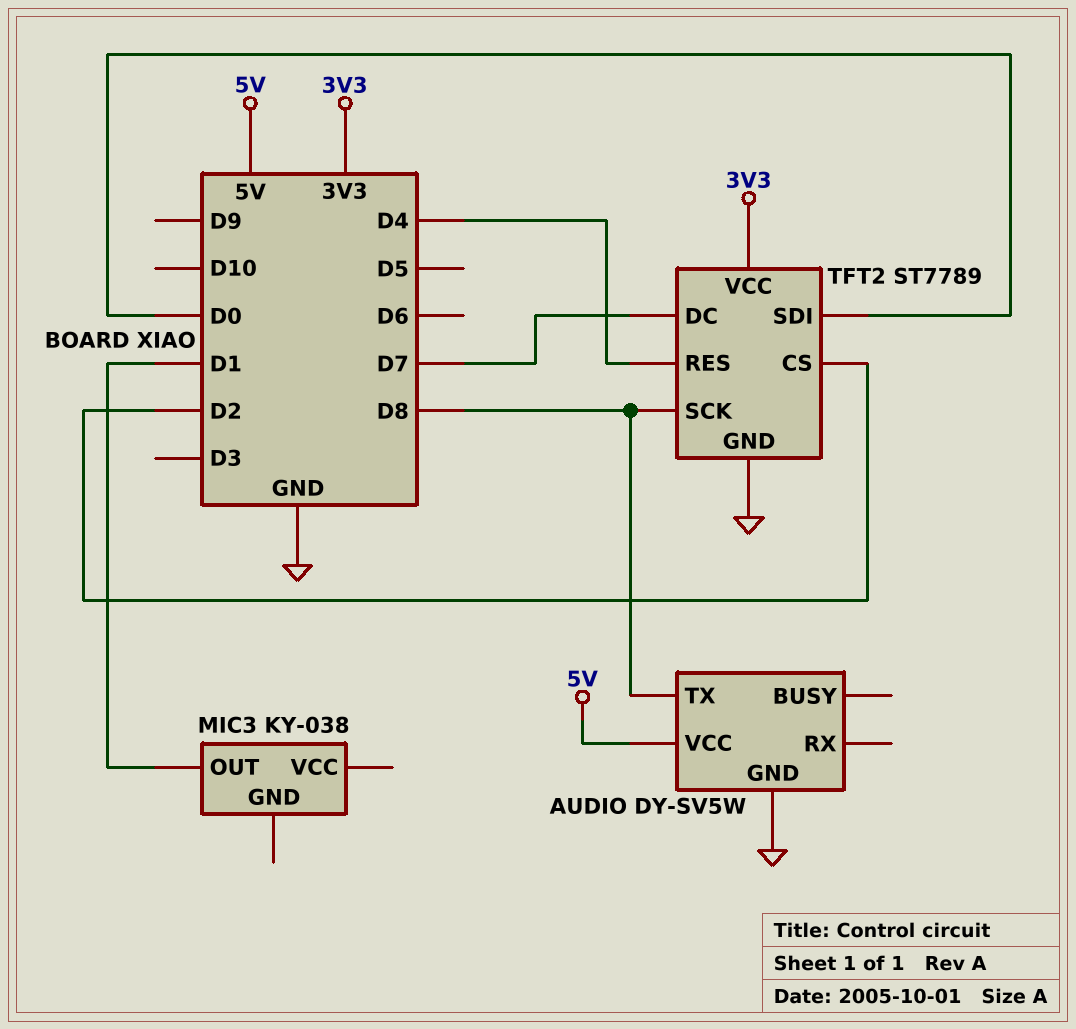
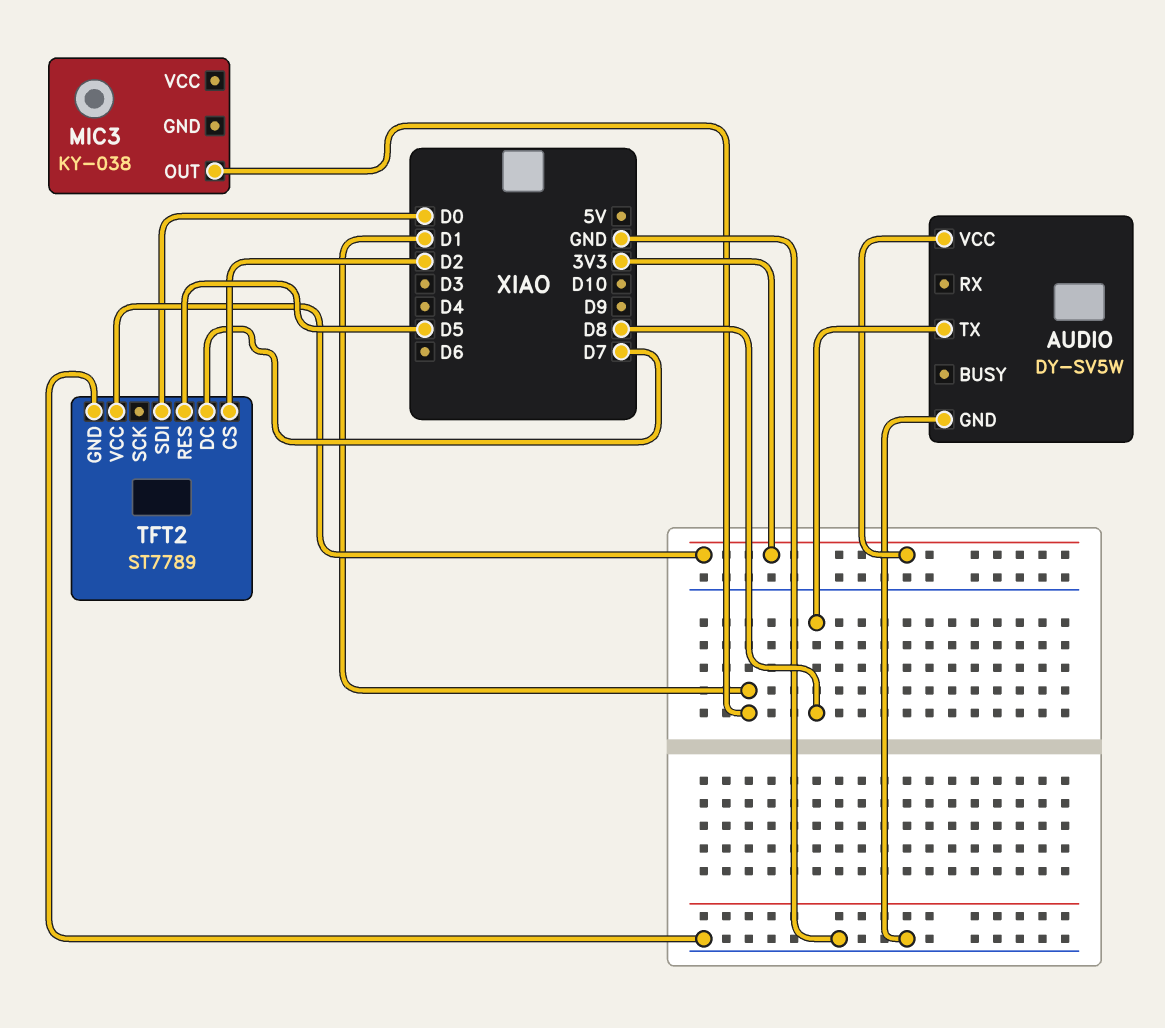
AUDIO pin VCC: 5V -> 3V3
TFT2 pin RES: D4 -> D5
TFT2 pin SCK: D8 -> none

